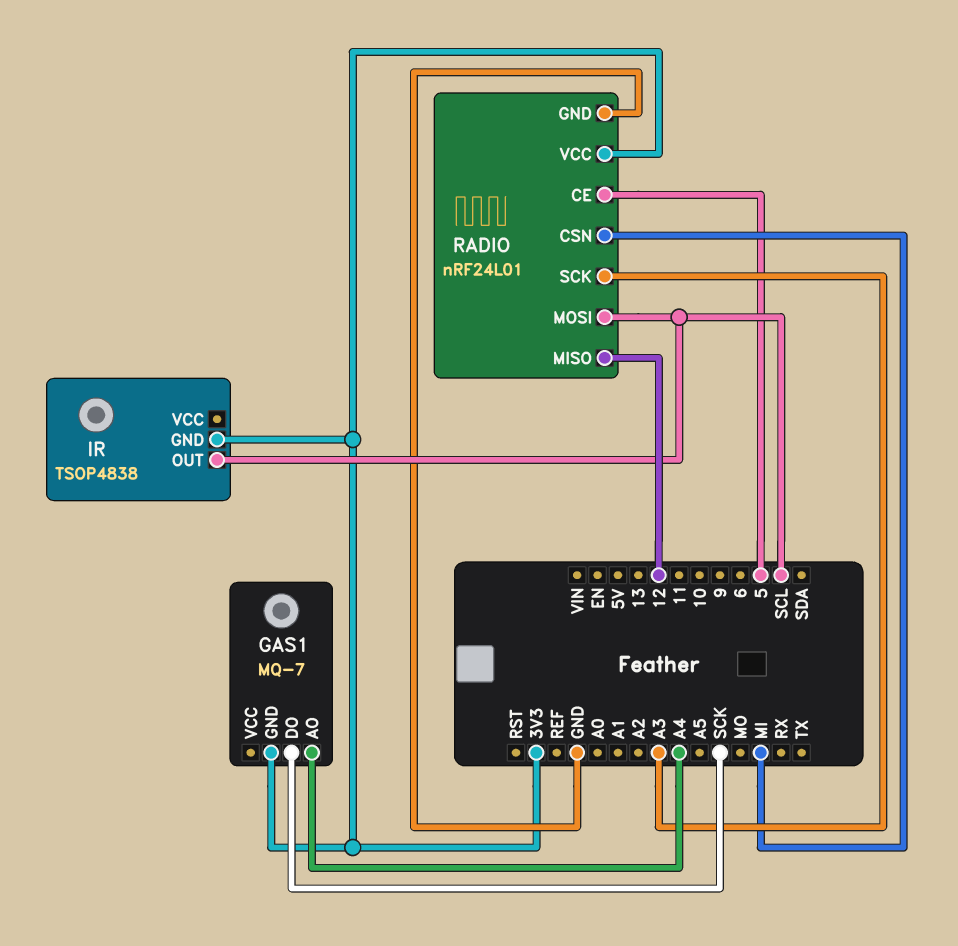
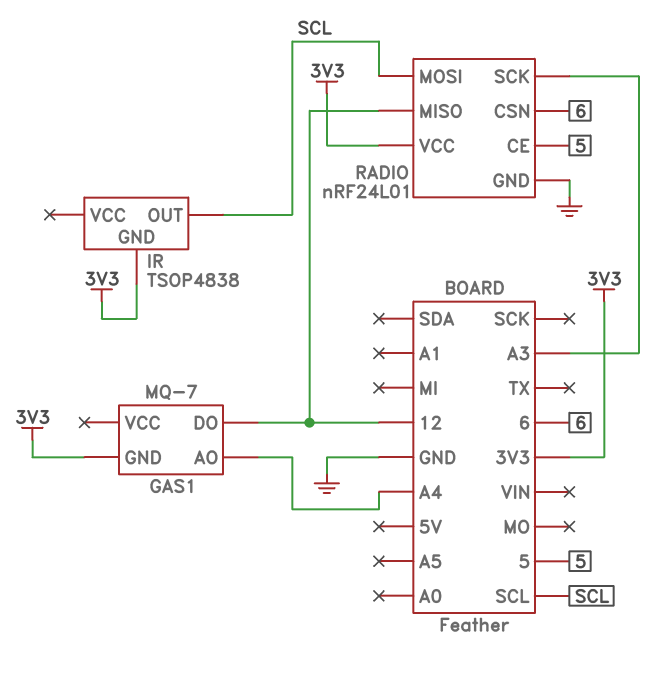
GAS1 pin DO: SCK -> 12
RADIO pin CSN: MI -> 6

